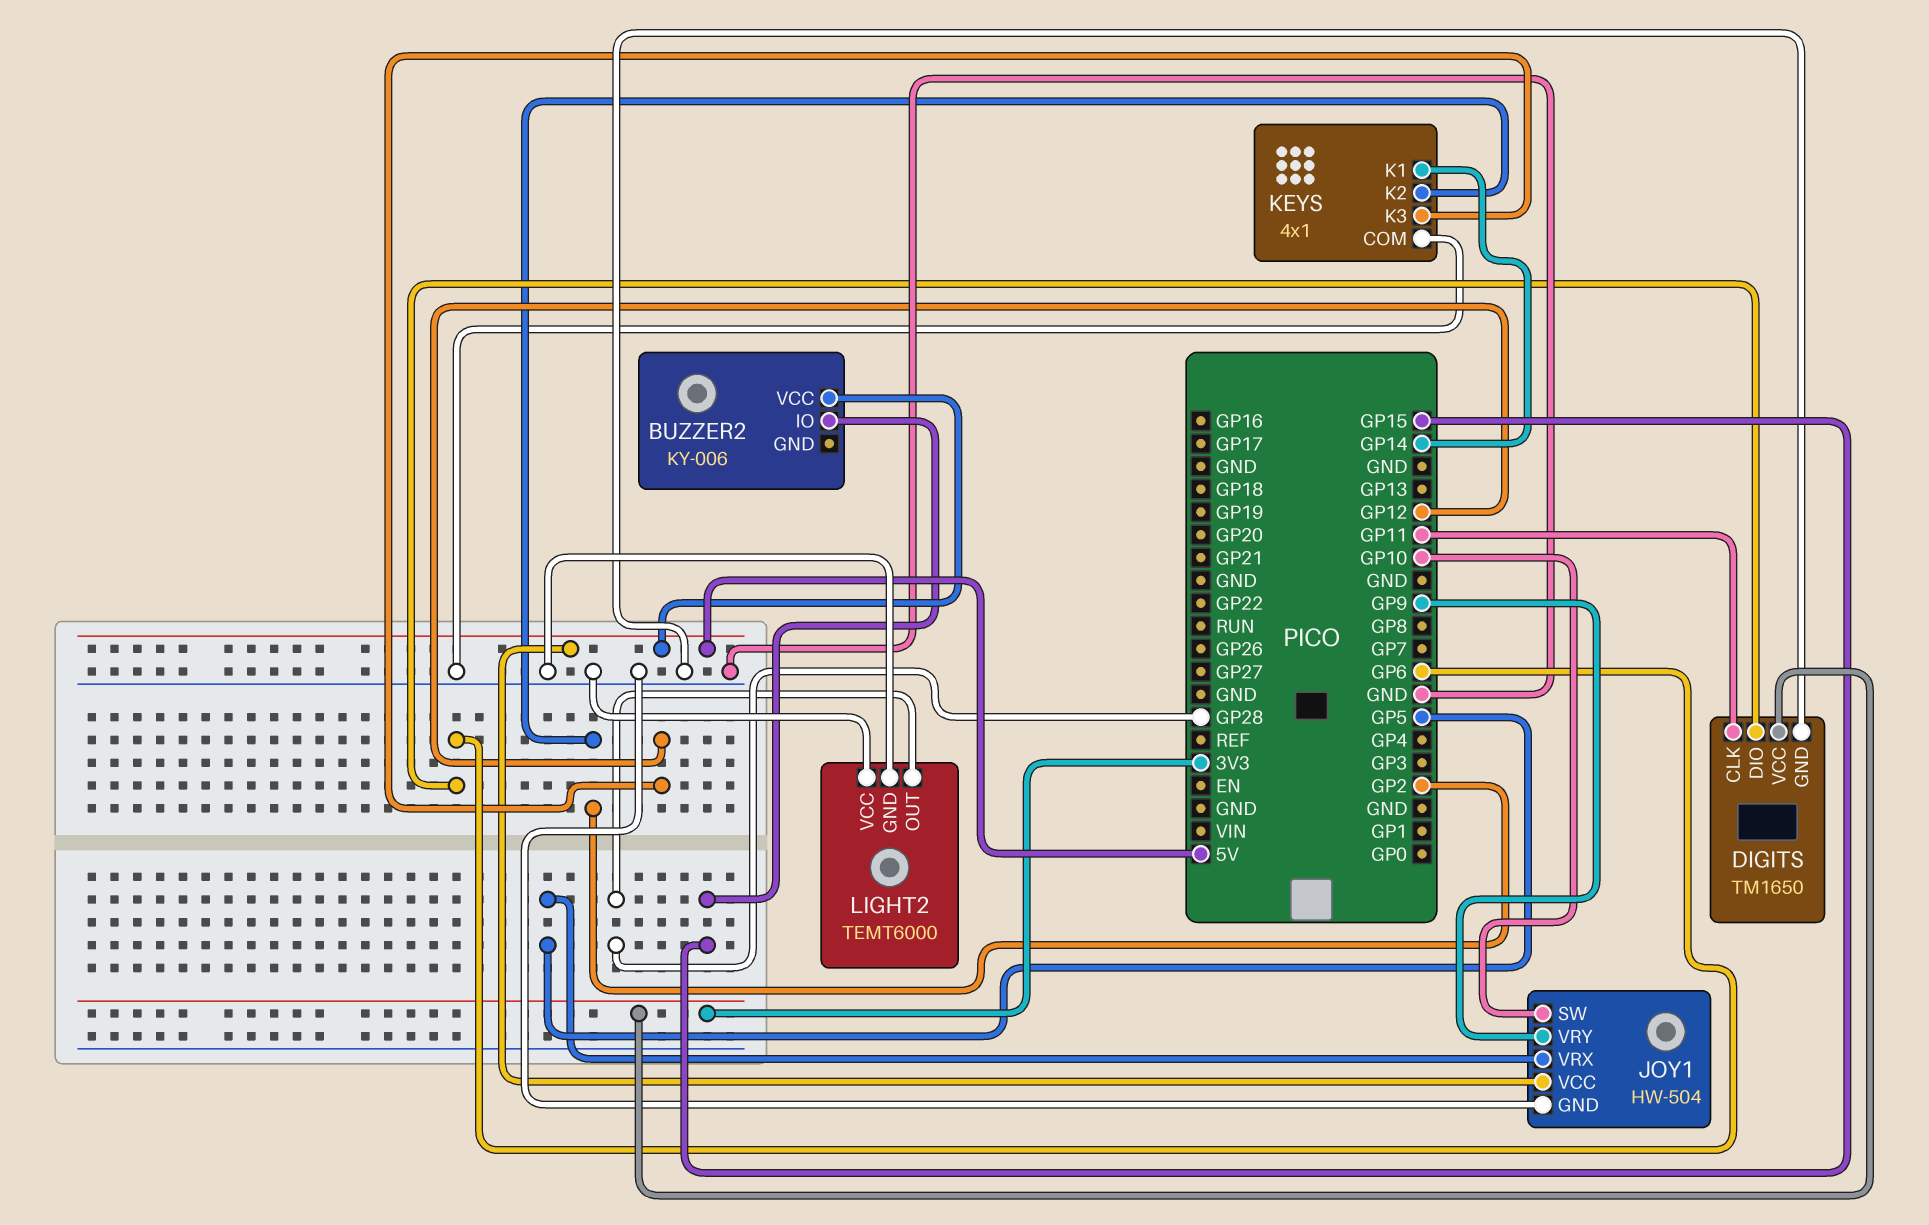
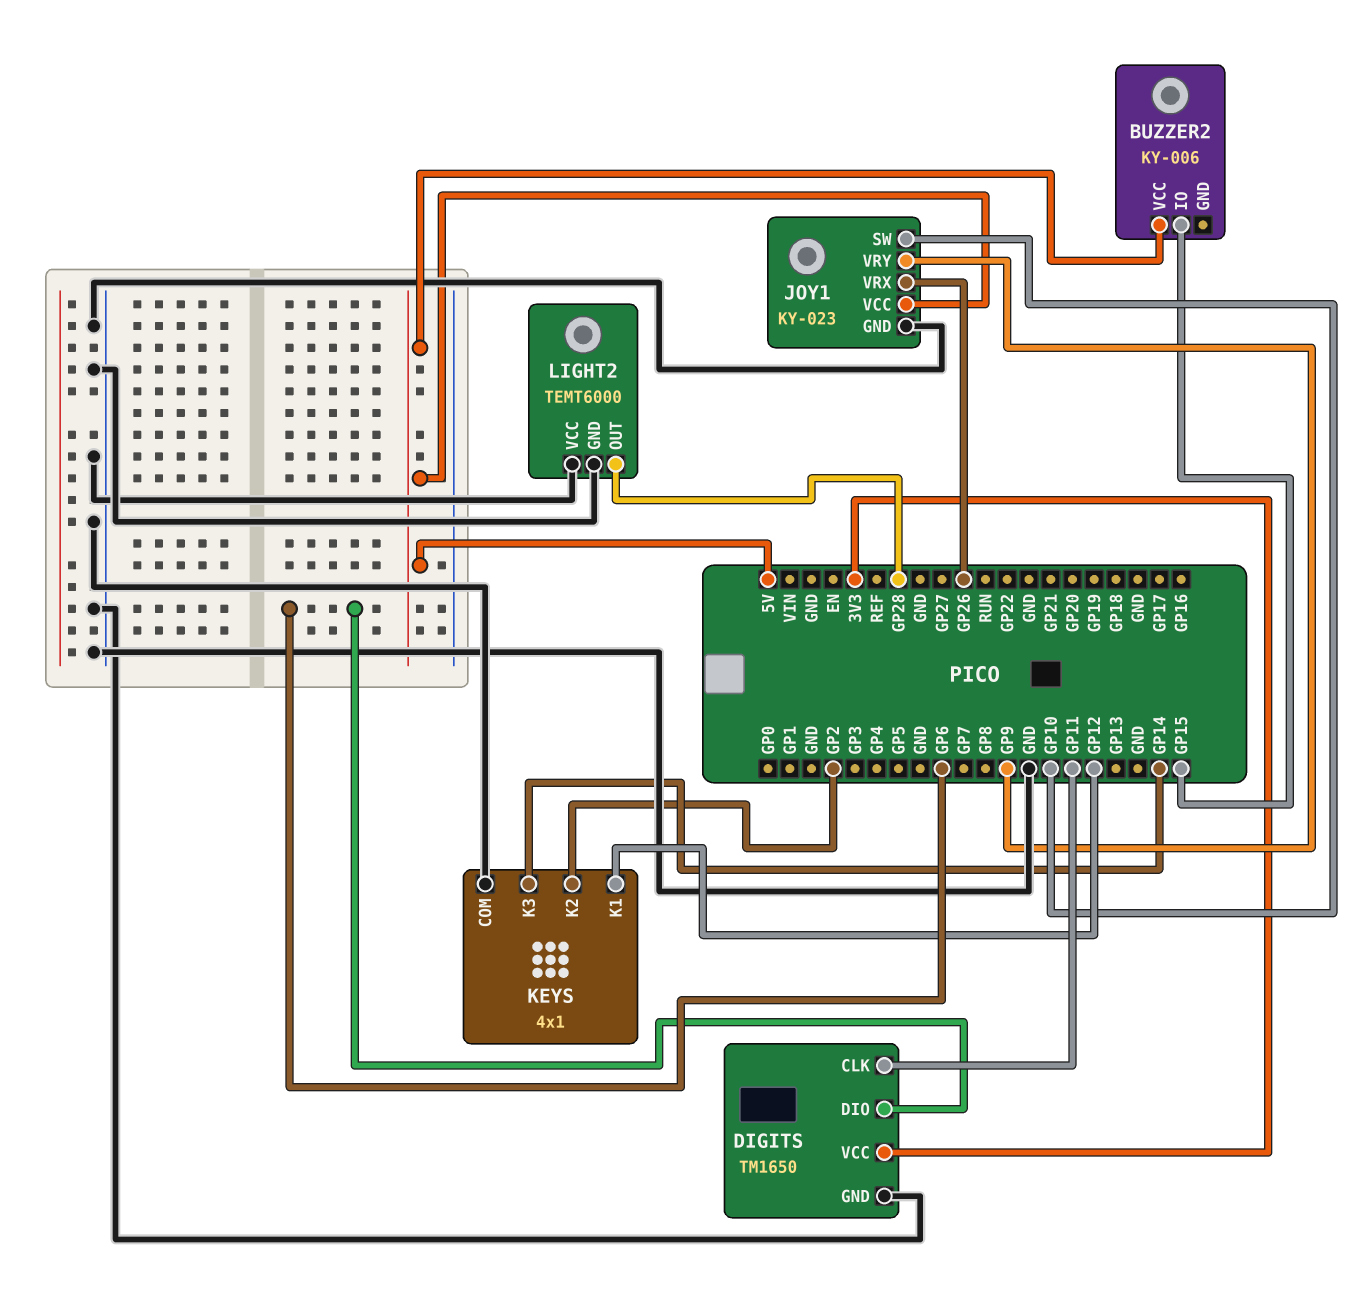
JOY1: HW-504 -> KY-023
JOY1 pin VRX: GP5 -> GP26
KEYS pin K1: GP14 -> GP12
KEYS pin K3: GP12 -> GP14

